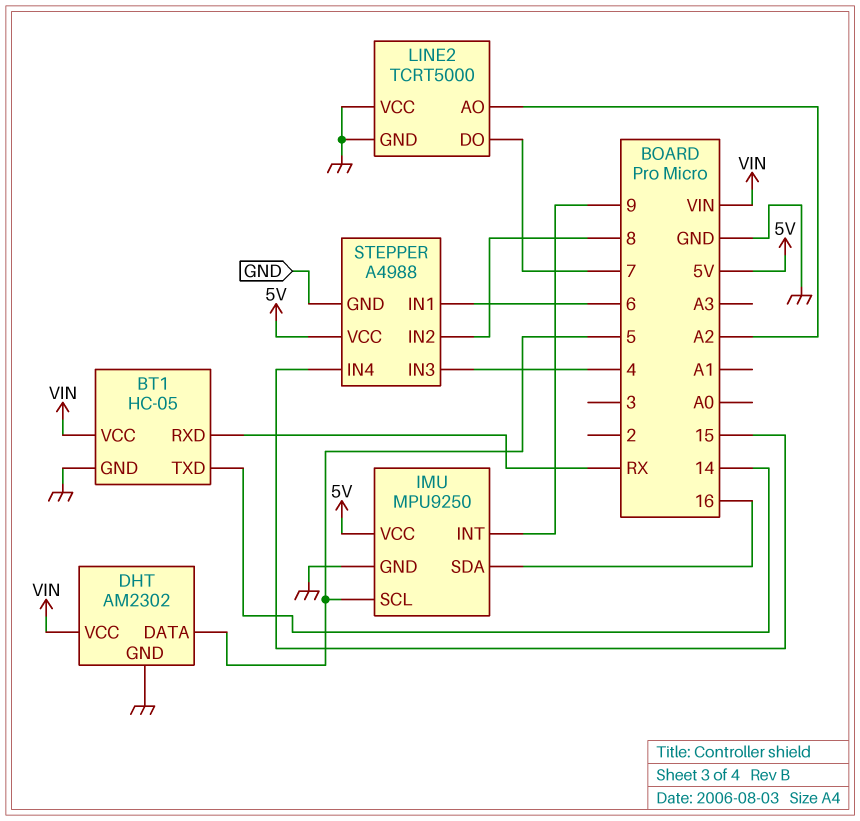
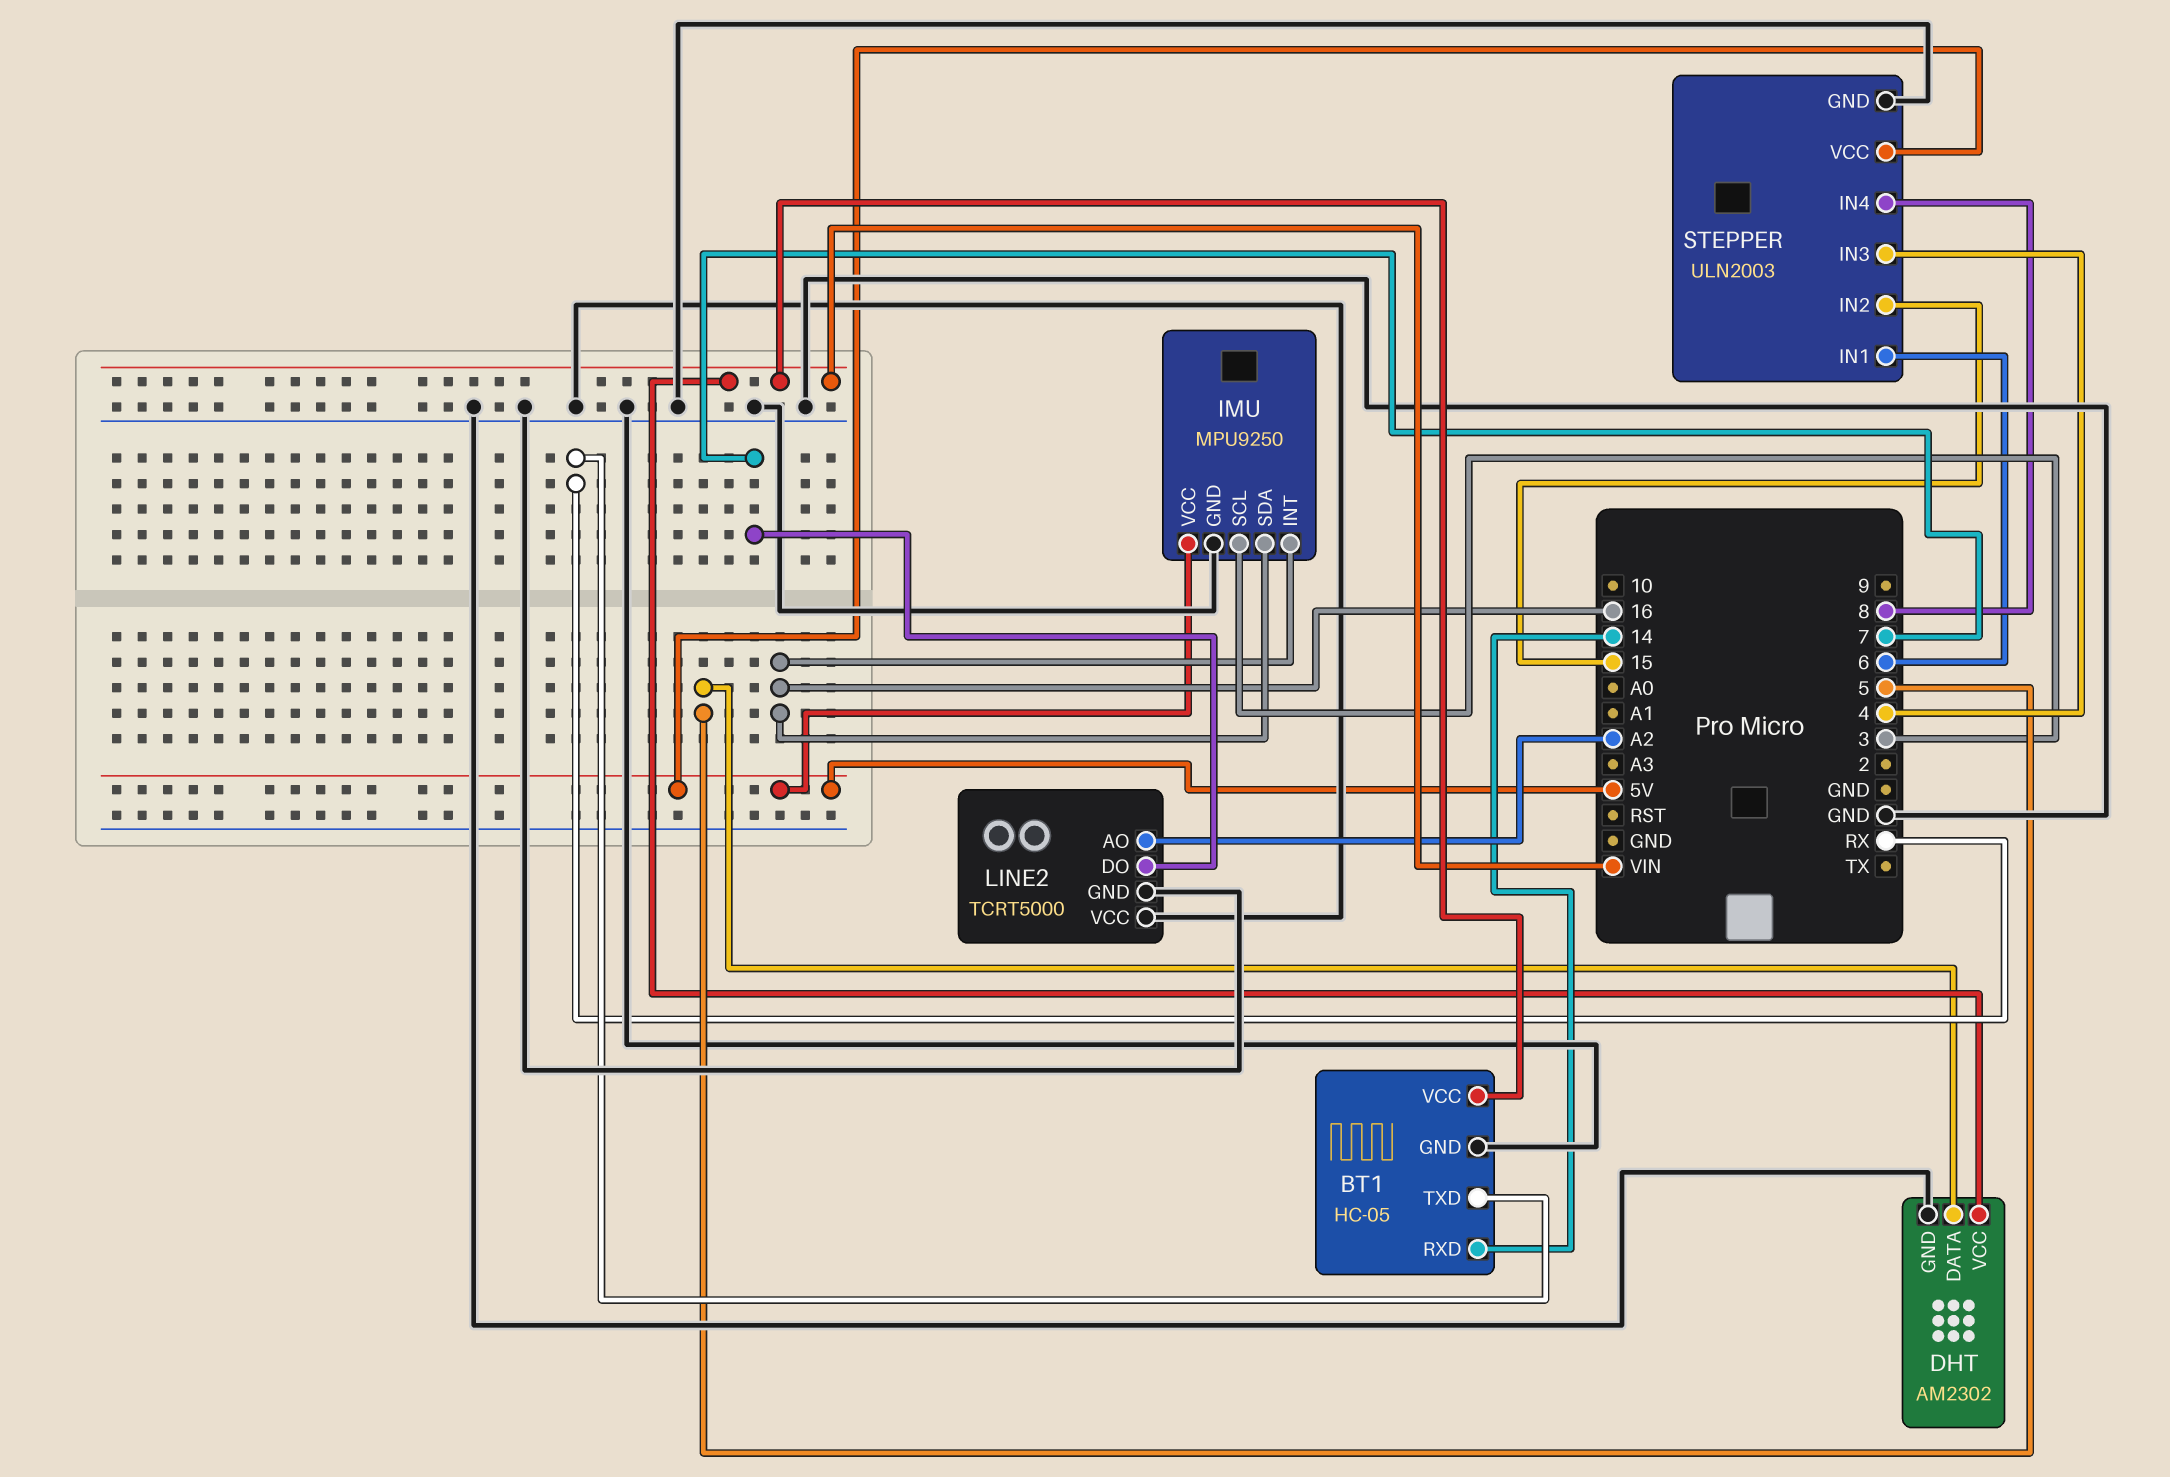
BT1 pin RXD: RX -> 14
BT1 pin TXD: 14 -> RX
IMU pin INT: 9 -> 16
IMU pin SCL: 5 -> 3
STEPPER: A4988 -> ULN2003
STEPPER pin IN2: 8 -> 15
STEPPER pin IN4: 15 -> 8

